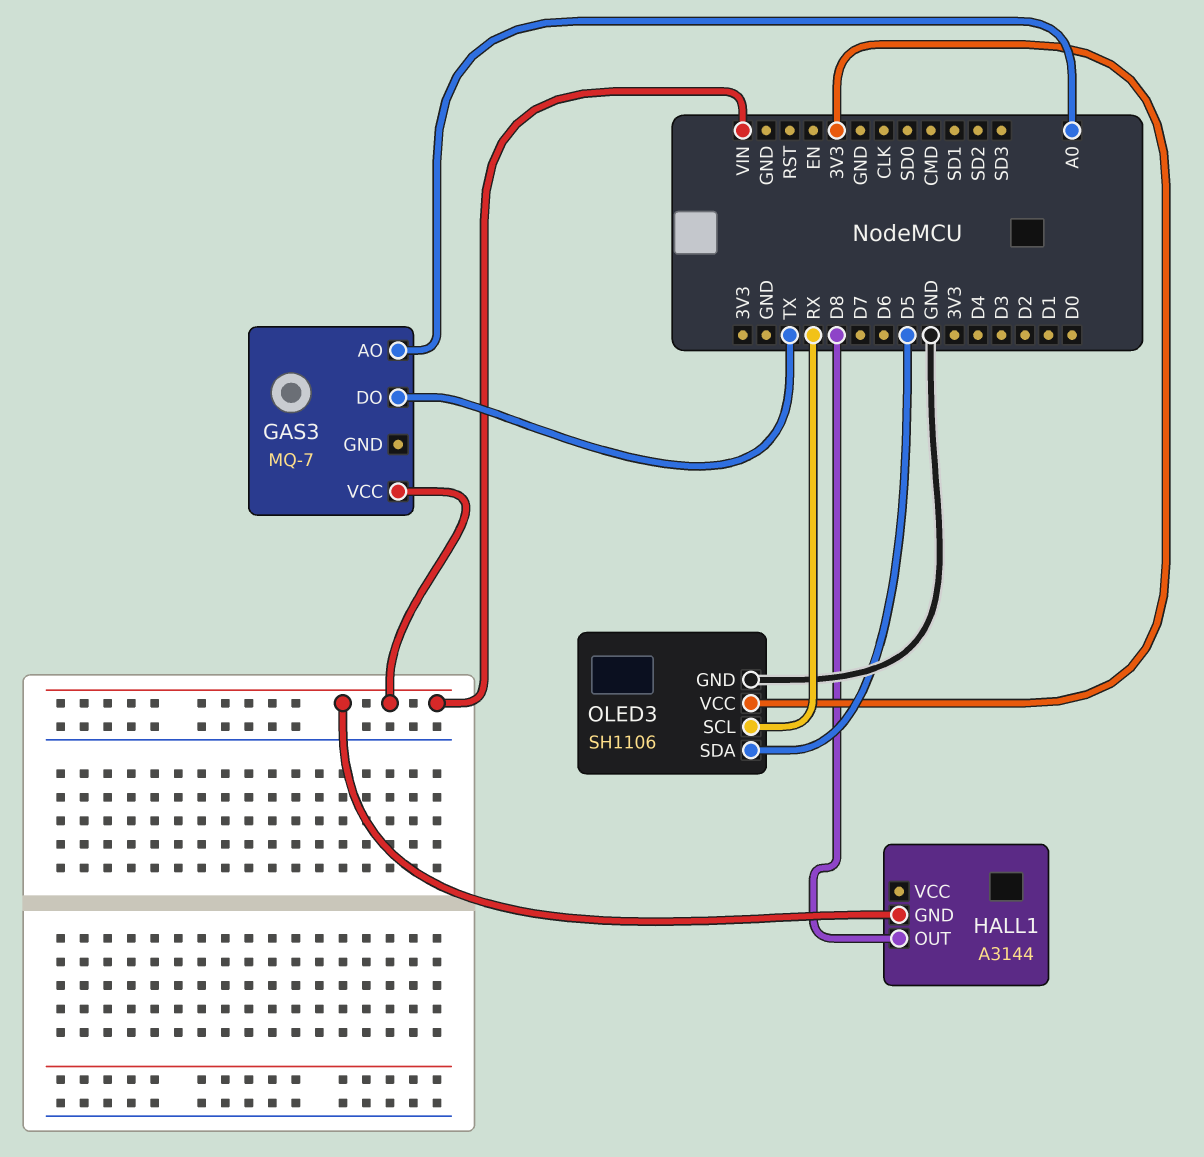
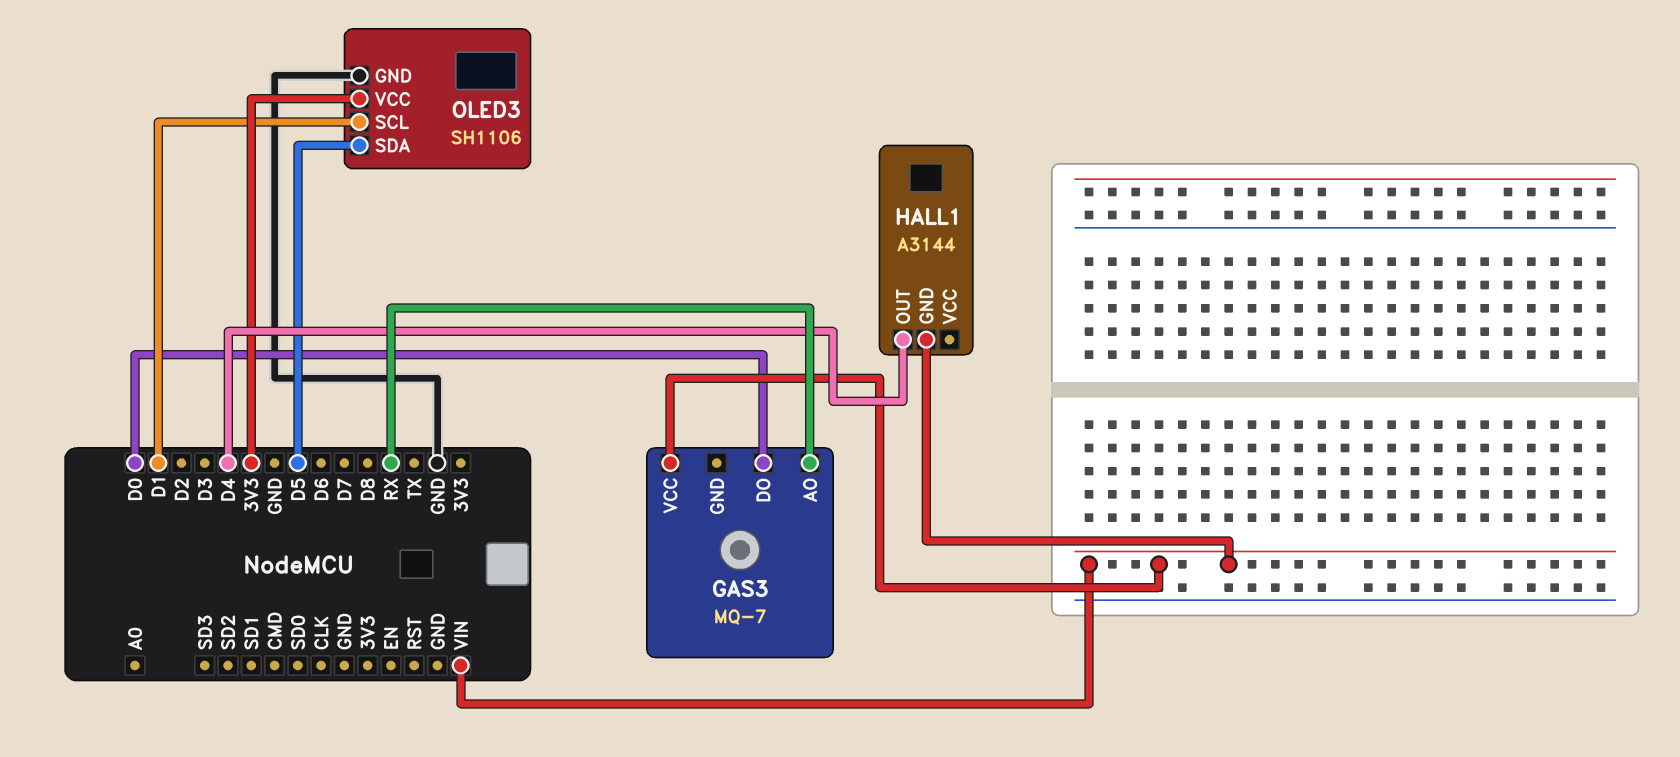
GAS3 pin AO: A0 -> RX
GAS3 pin DO: TX -> D0
HALL1 pin OUT: D8 -> D4
OLED3 pin SCL: RX -> D1

